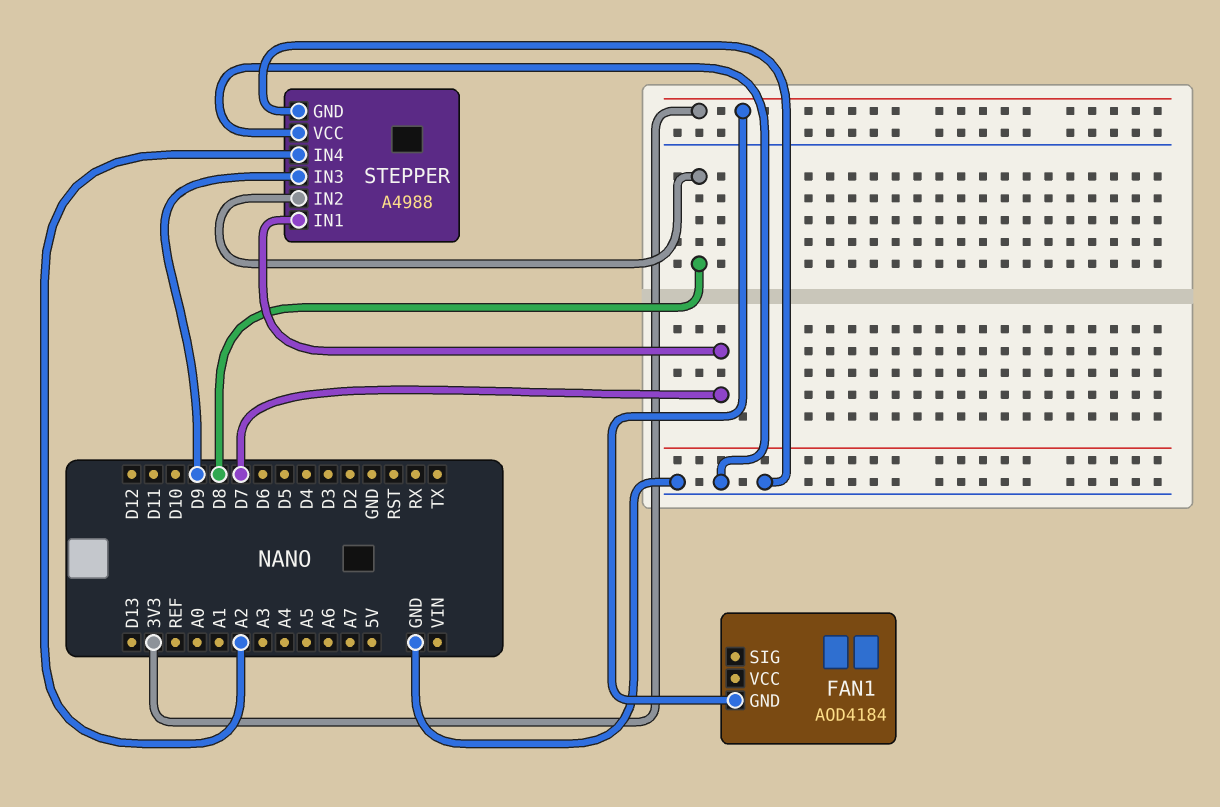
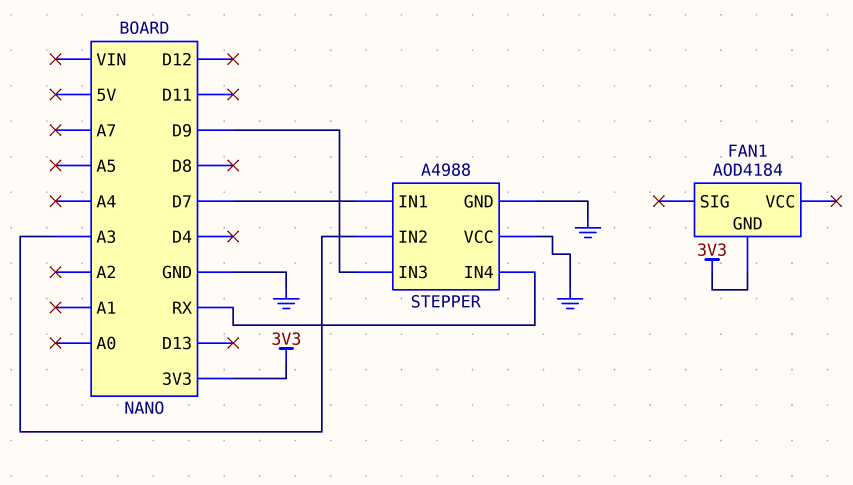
STEPPER pin IN2: D8 -> A3
STEPPER pin IN4: A2 -> RX

